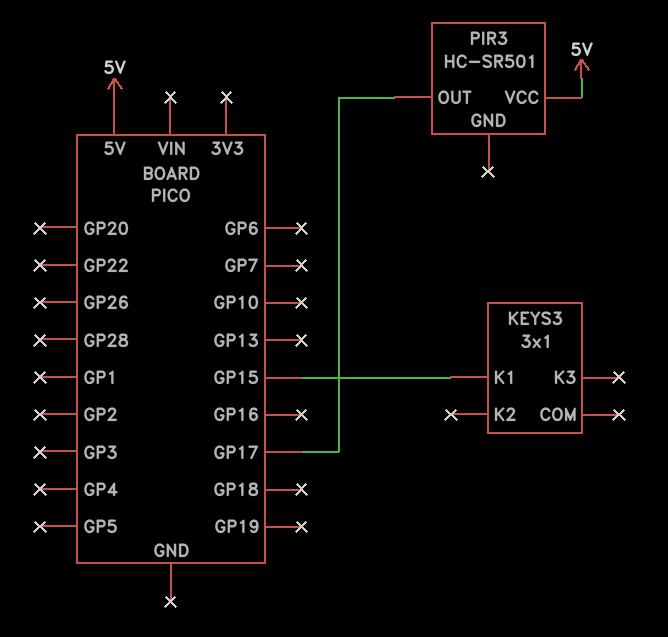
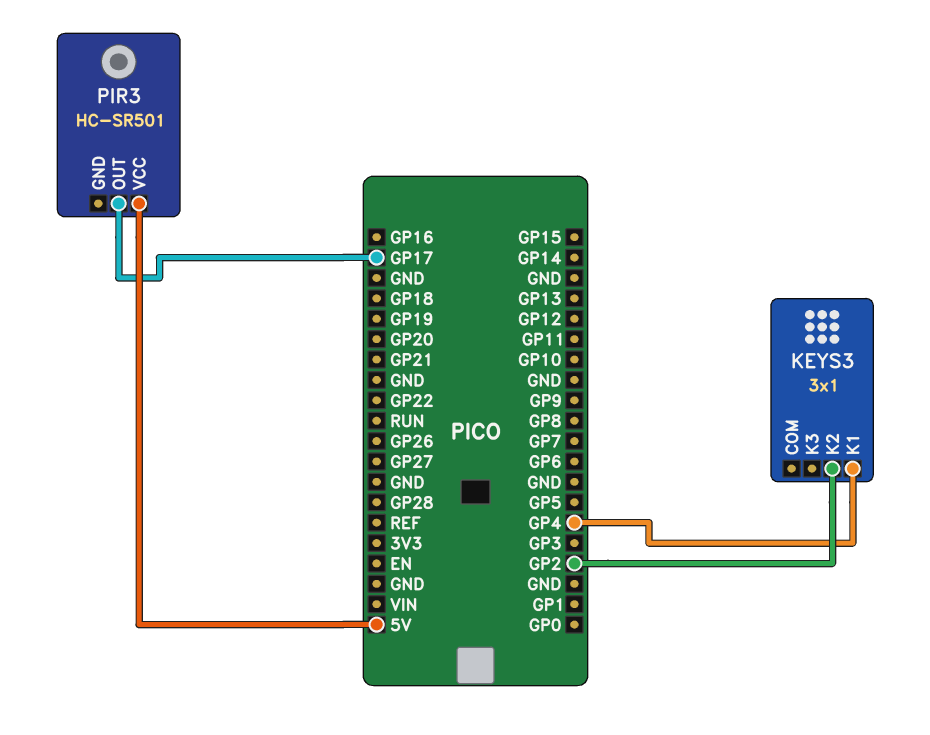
KEYS3 pin K1: GP15 -> GP4
KEYS3 pin K2: none -> GP2

